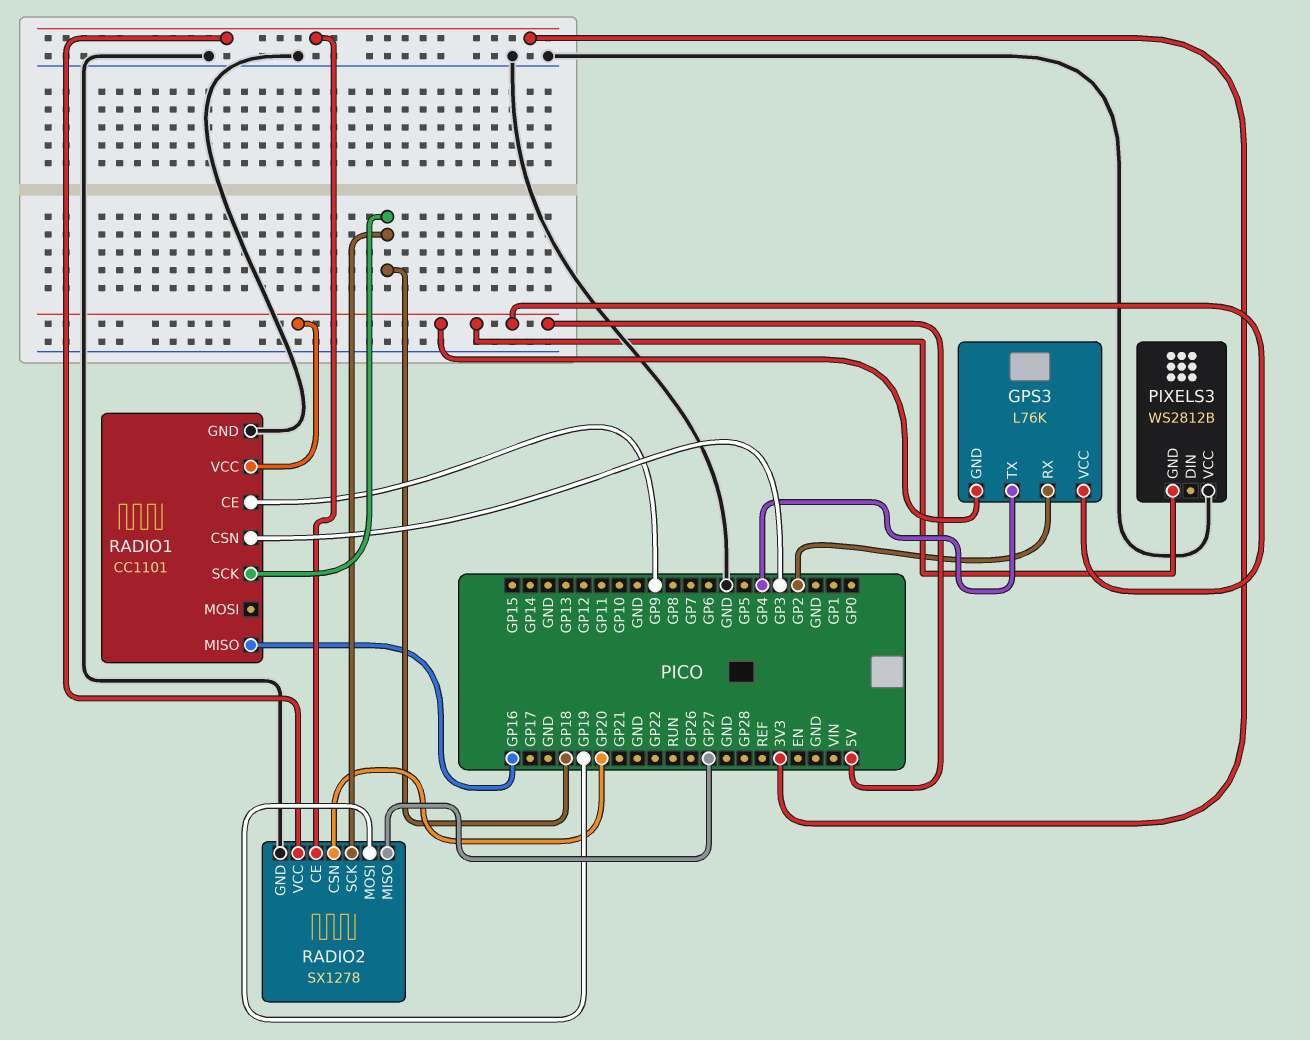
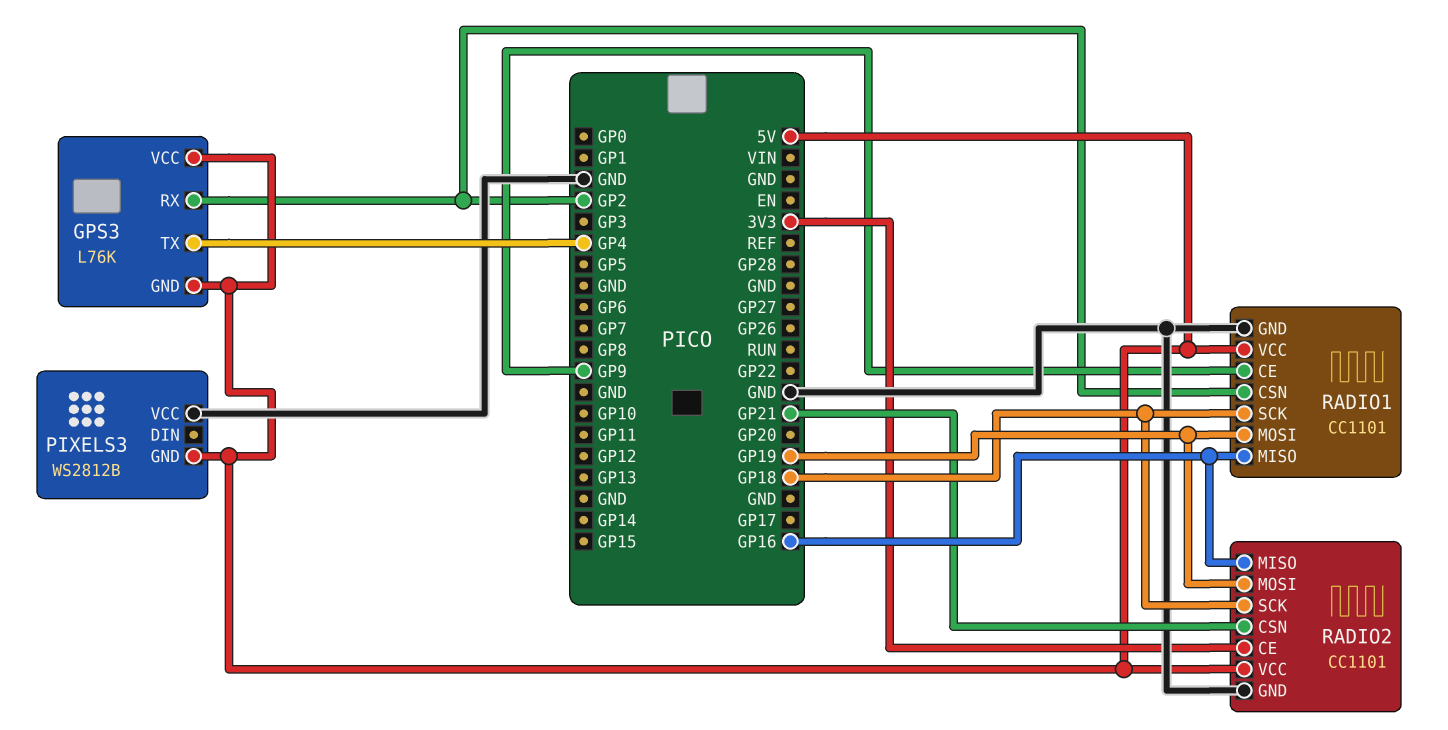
RADIO1 pin CSN: GP3 -> GP2
RADIO1 pin MOSI: none -> GP19
RADIO2: SX1278 -> CC1101
RADIO2 pin CSN: GP20 -> GP21
RADIO2 pin MISO: GP27 -> GP16
RADIO2 pin VCC: 3V3 -> 5V

